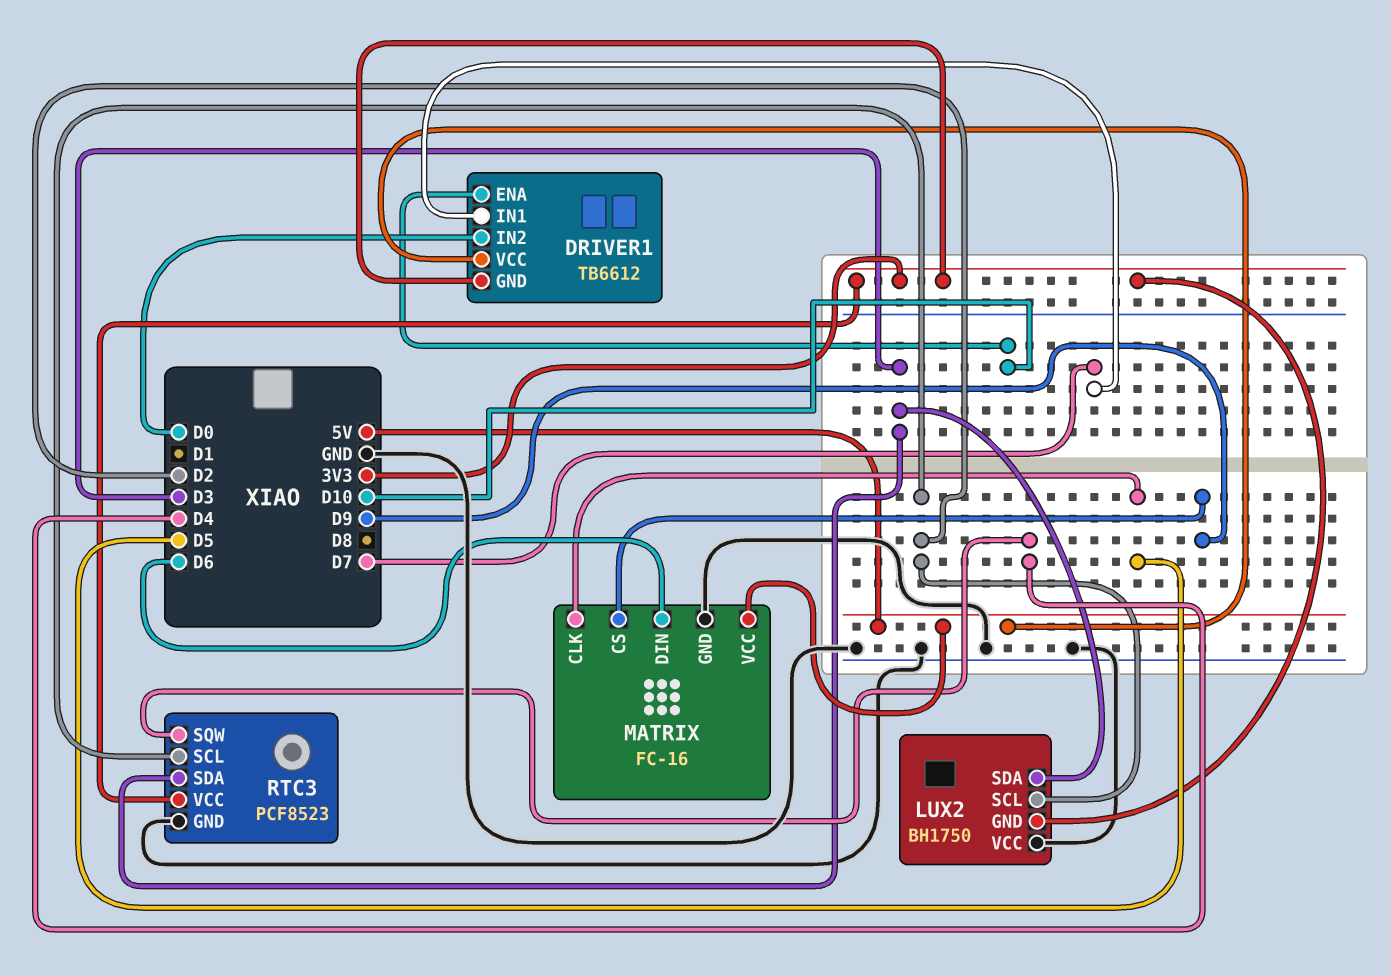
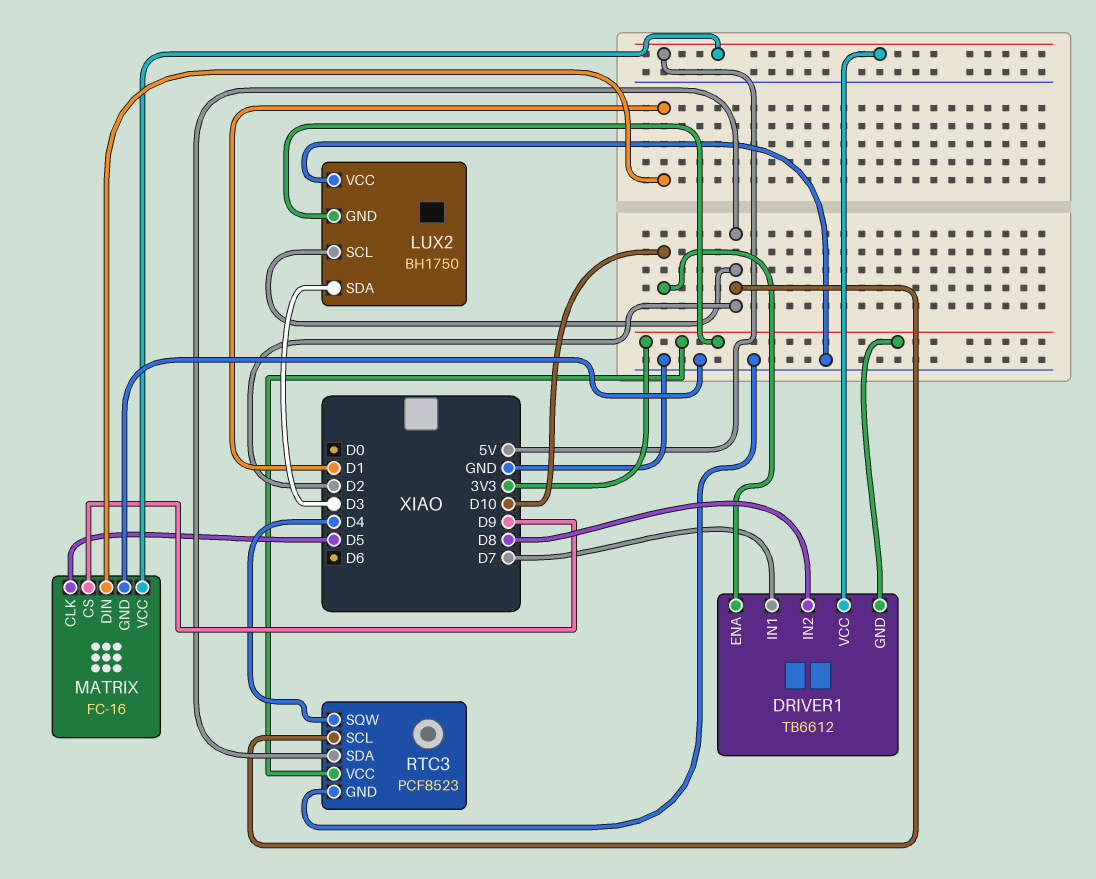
DRIVER1 pin IN2: D0 -> D8
MATRIX pin DIN: D6 -> D1
RTC3 pin SDA: D3 -> D2

